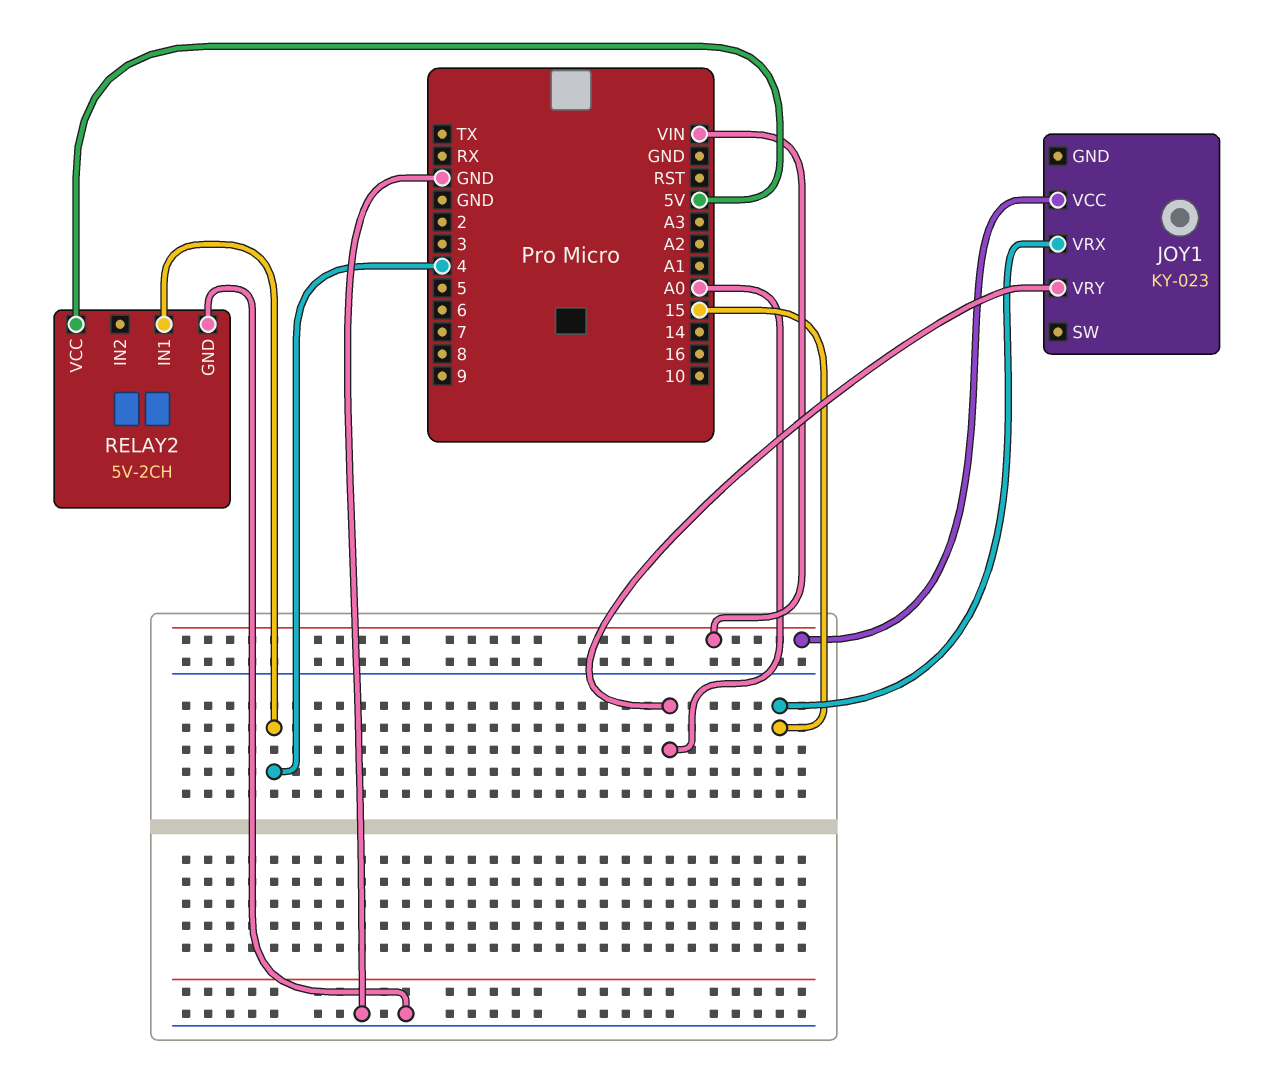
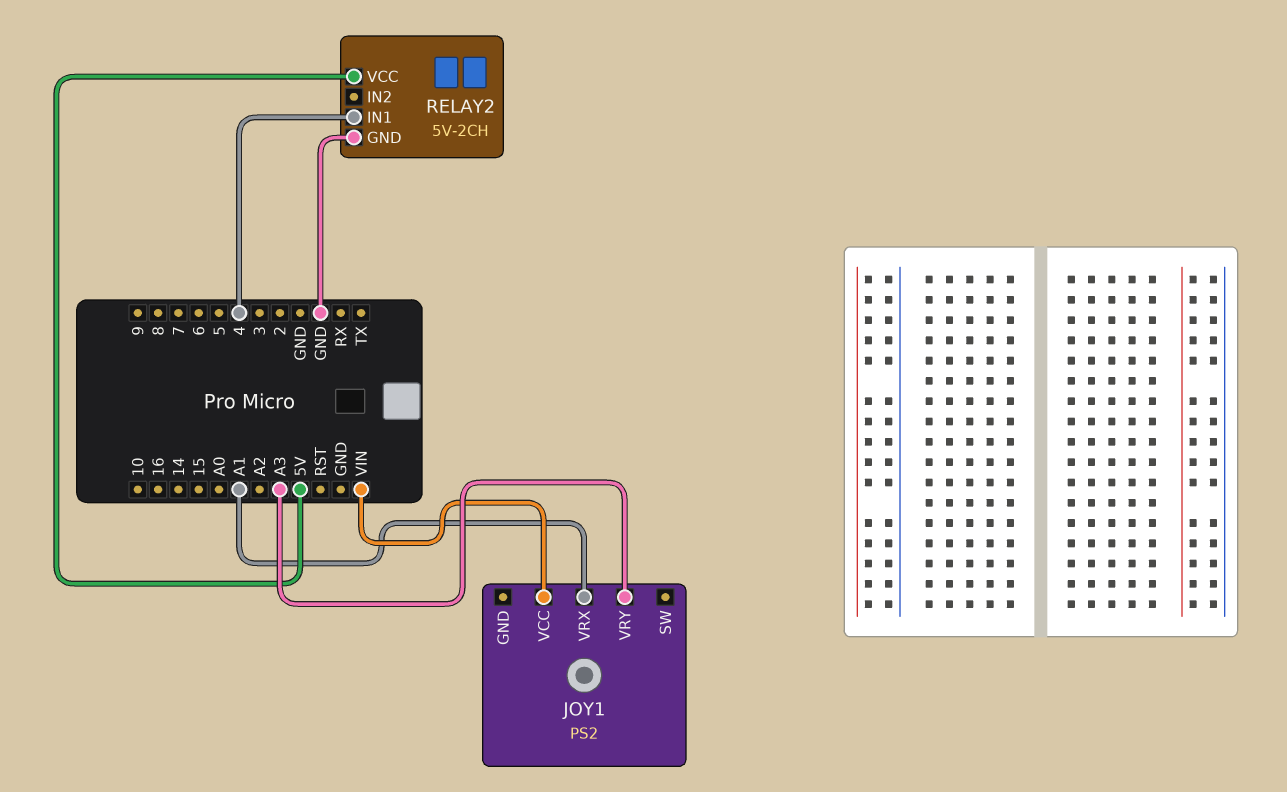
JOY1: KY-023 -> PS2
JOY1 pin VRX: 15 -> A1
JOY1 pin VRY: A0 -> A3

